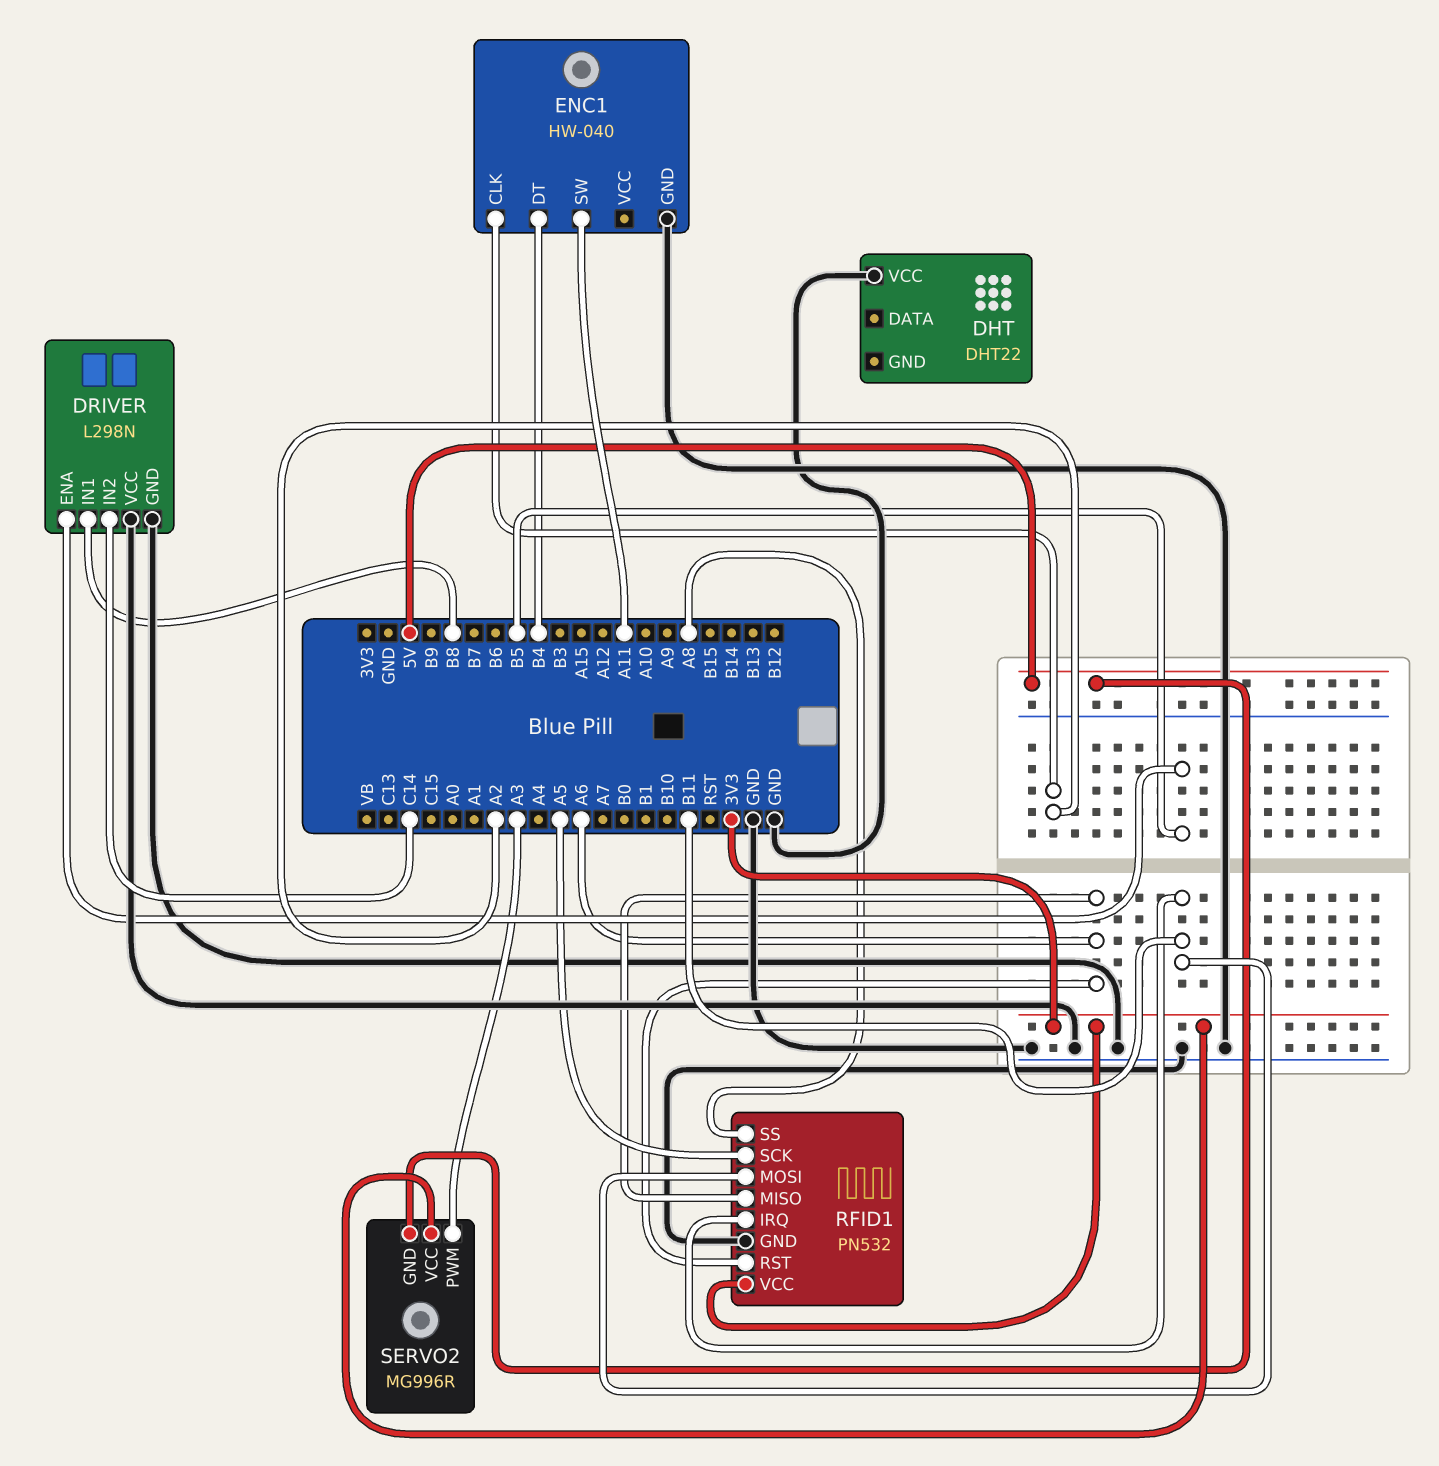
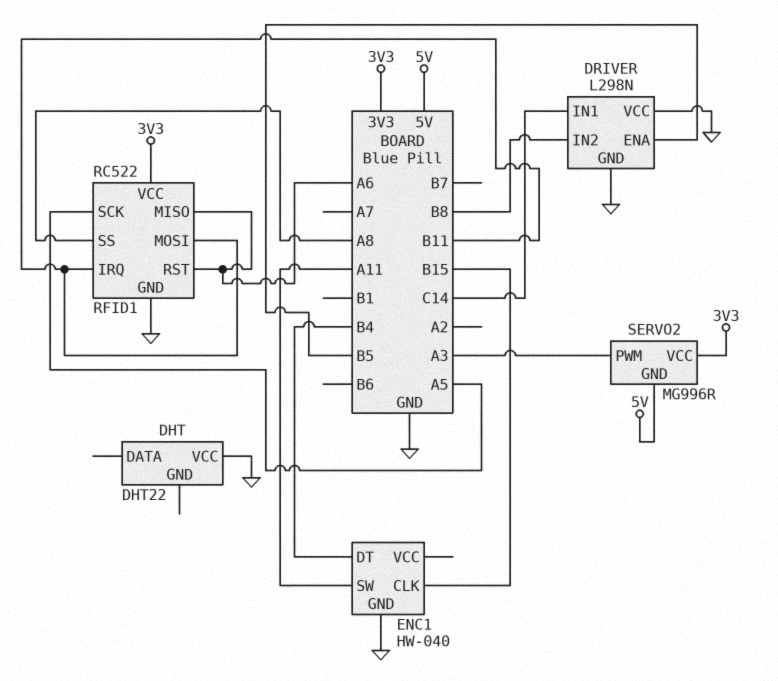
DRIVER pin IN1: B8 -> C14
DRIVER pin IN2: C14 -> B8
ENC1 pin CLK: A2 -> B15
RFID1: PN532 -> RC522

